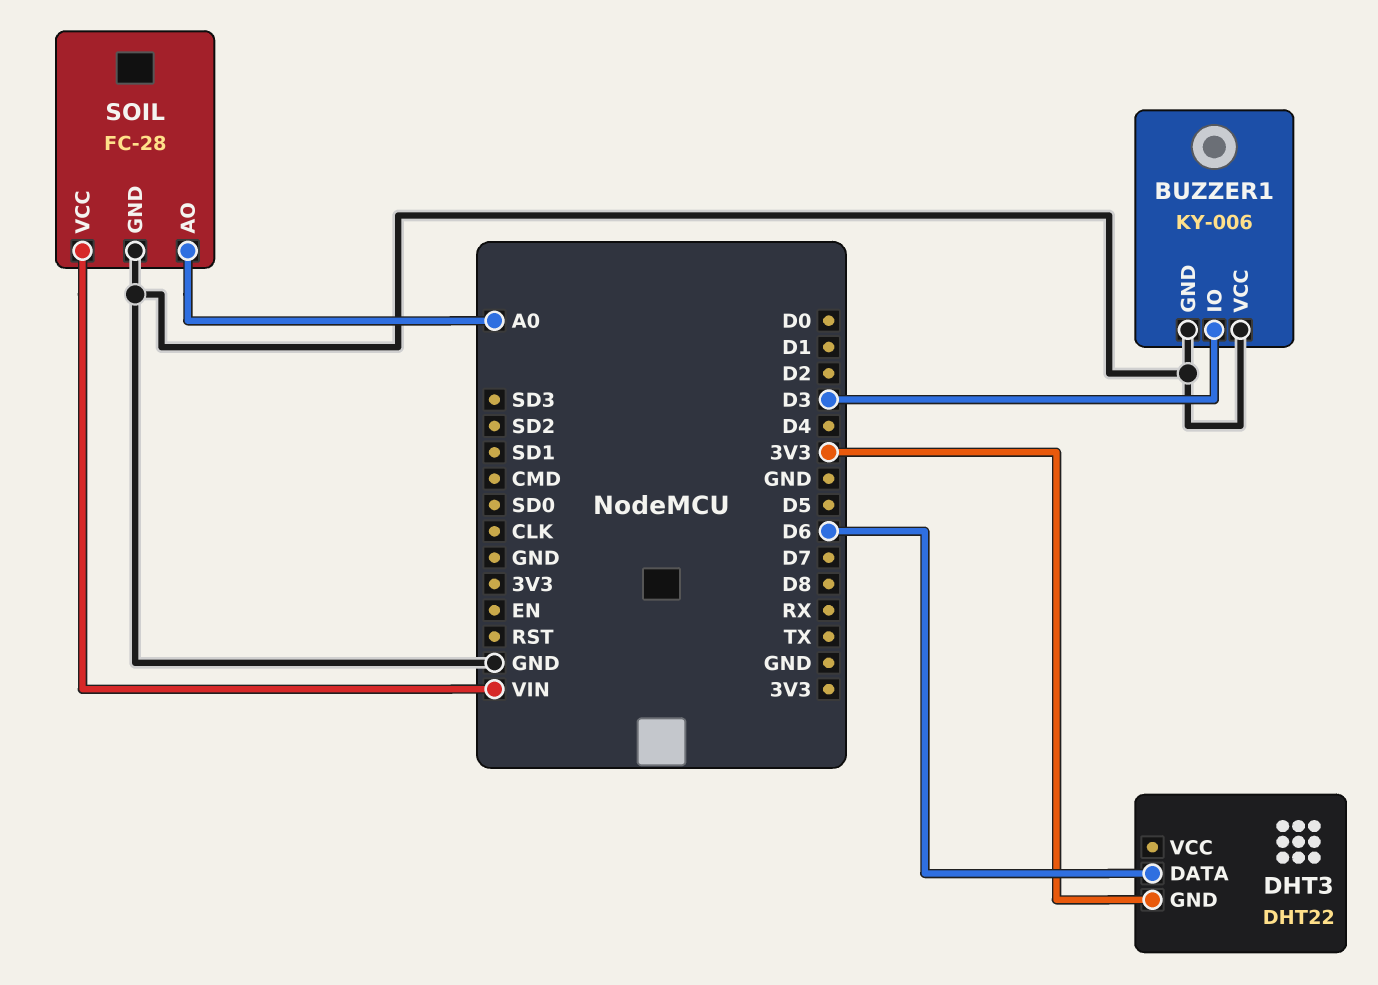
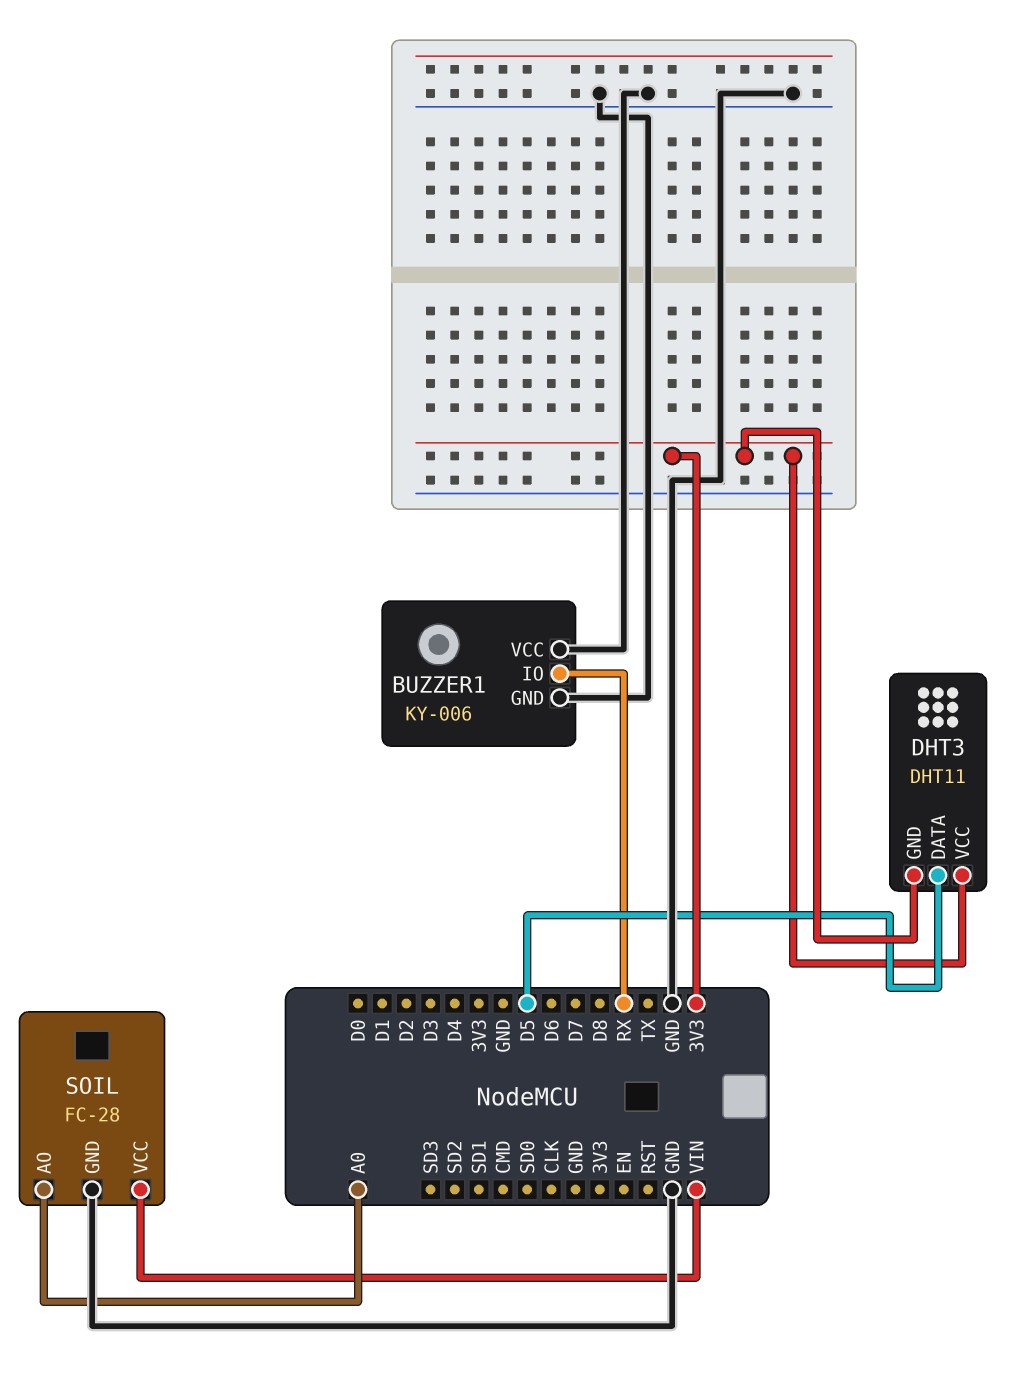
BUZZER1 pin IO: D3 -> RX
DHT3: DHT22 -> DHT11
DHT3 pin DATA: D6 -> D5
DHT3 pin VCC: none -> 3V3

